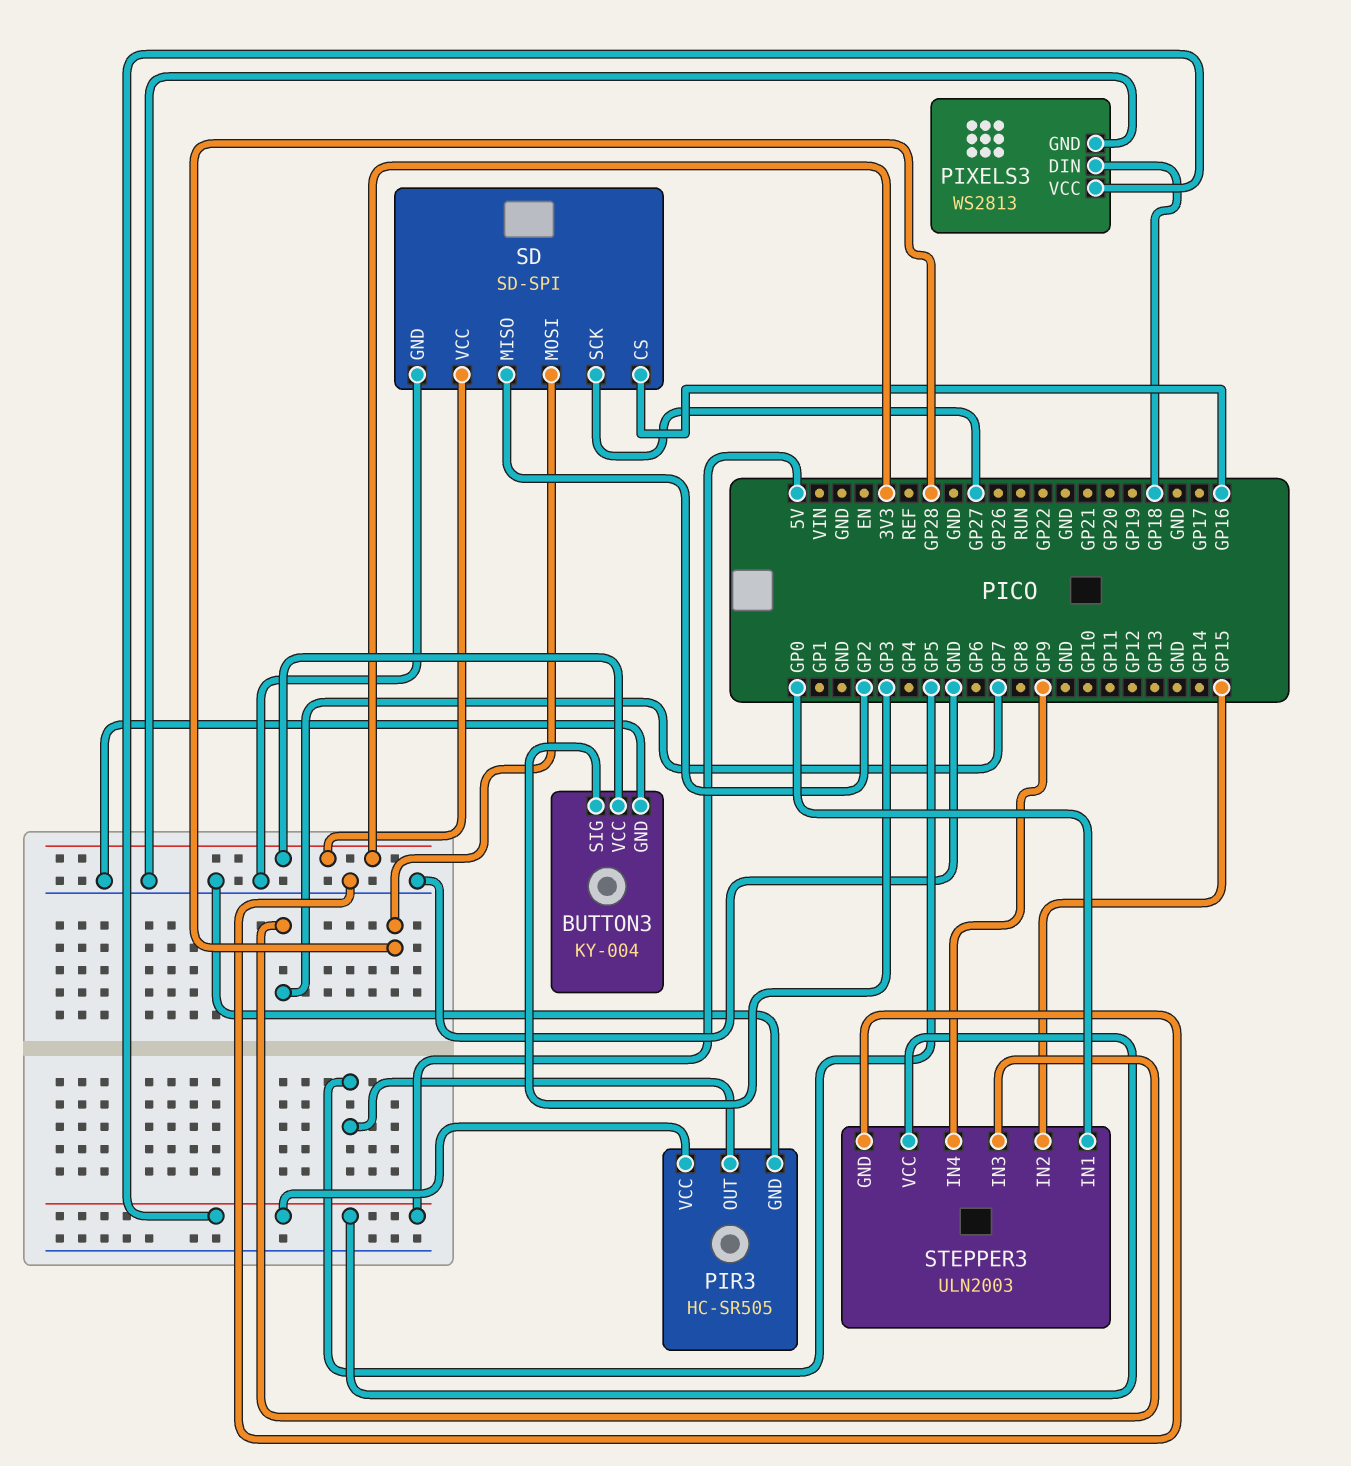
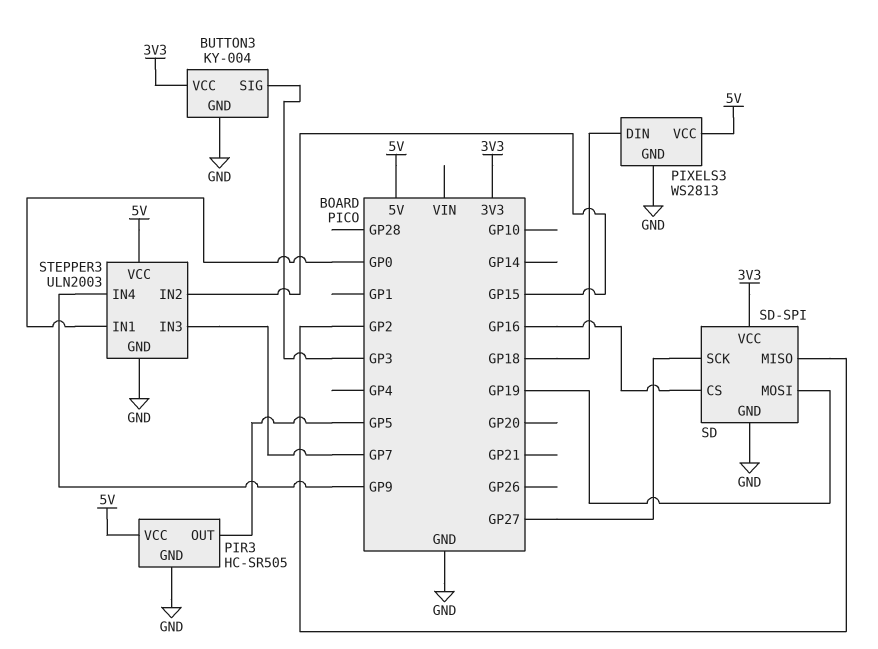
SD pin MOSI: GP28 -> GP19

